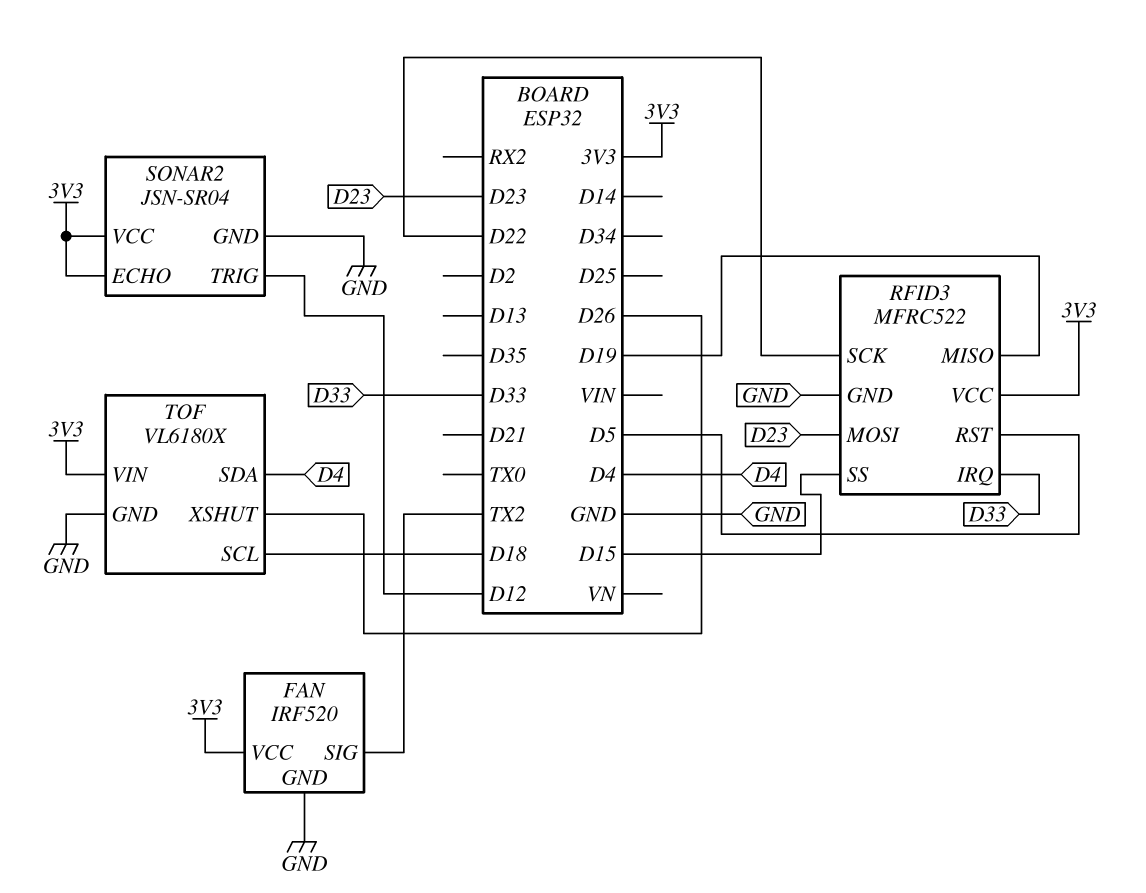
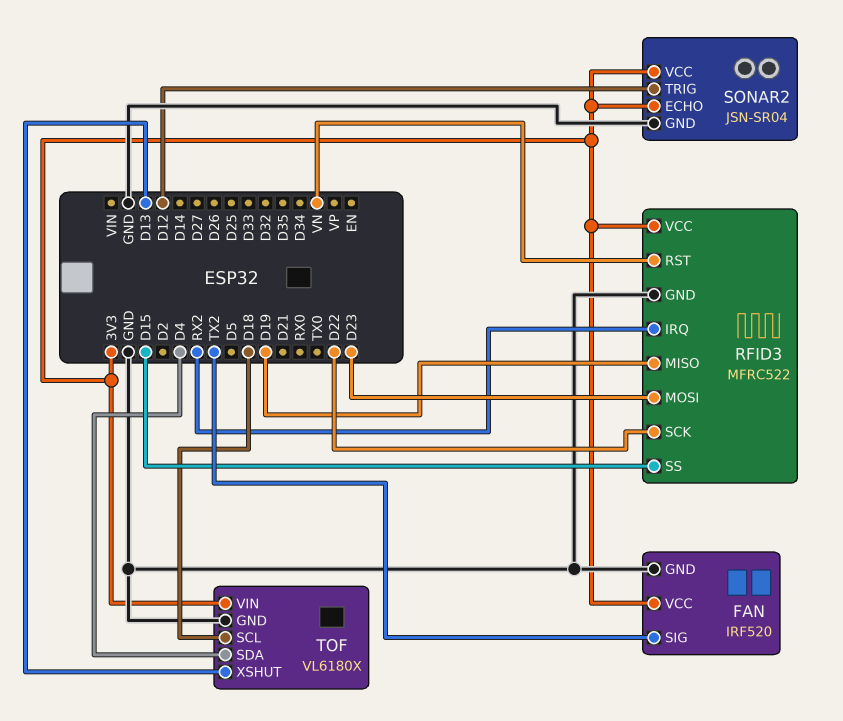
RFID3 pin IRQ: D33 -> RX2
RFID3 pin RST: D5 -> VN
TOF pin XSHUT: D26 -> D13

